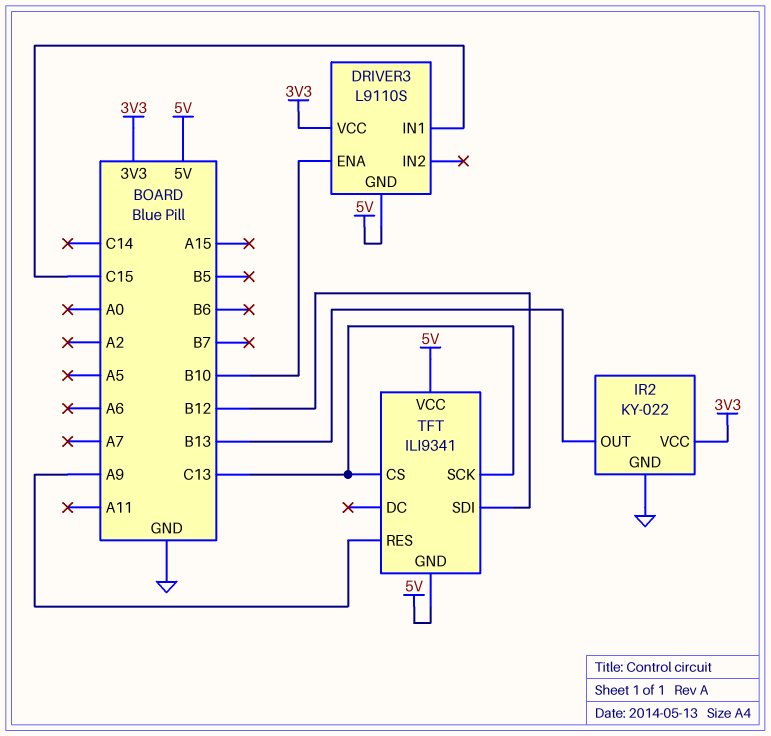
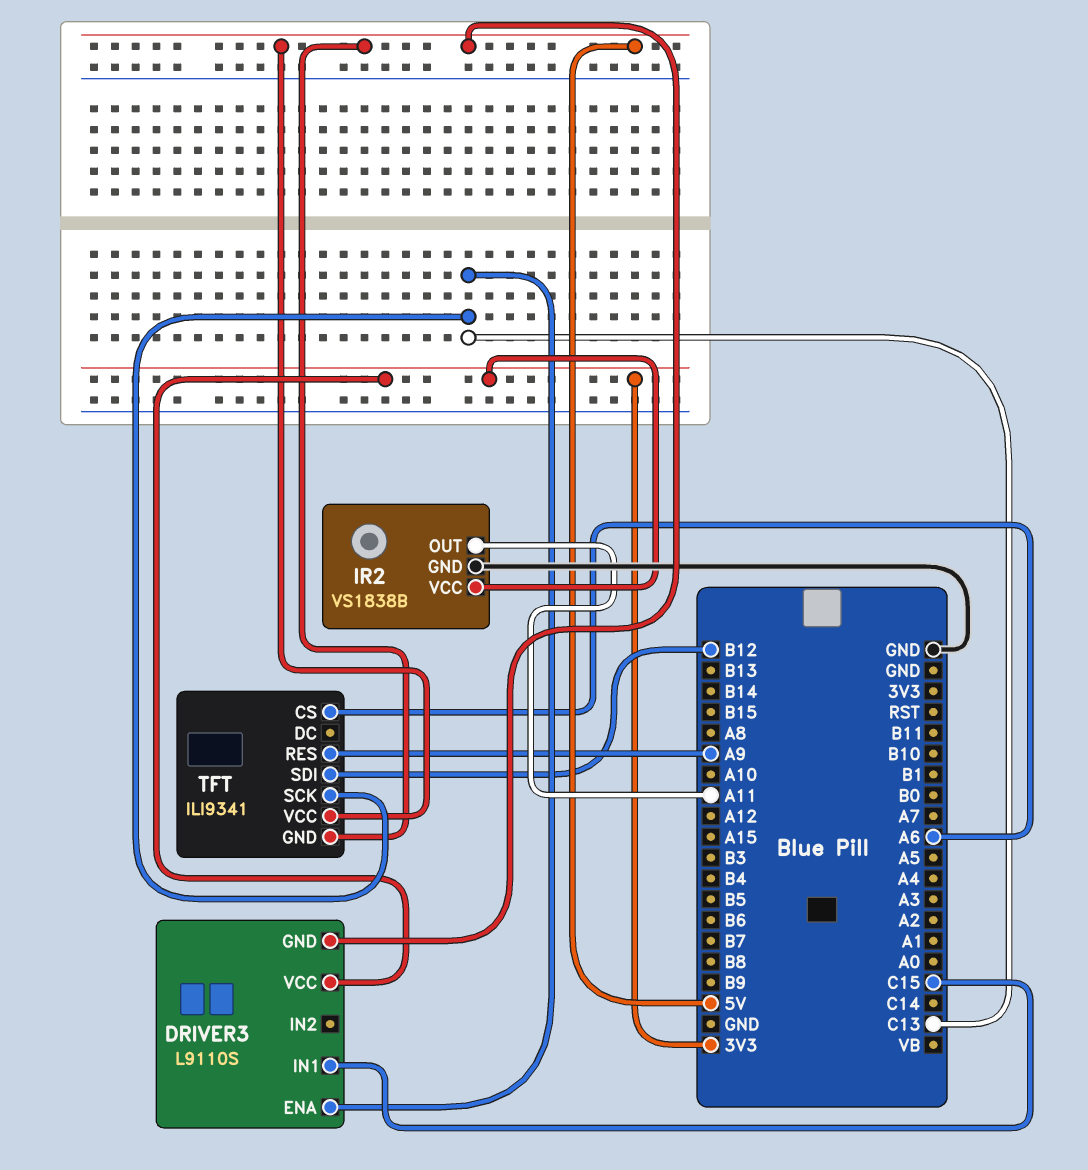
DRIVER3 pin ENA: B10 -> C13
IR2: KY-022 -> VS1838B
IR2 pin OUT: B13 -> A11
TFT pin CS: C13 -> A6

